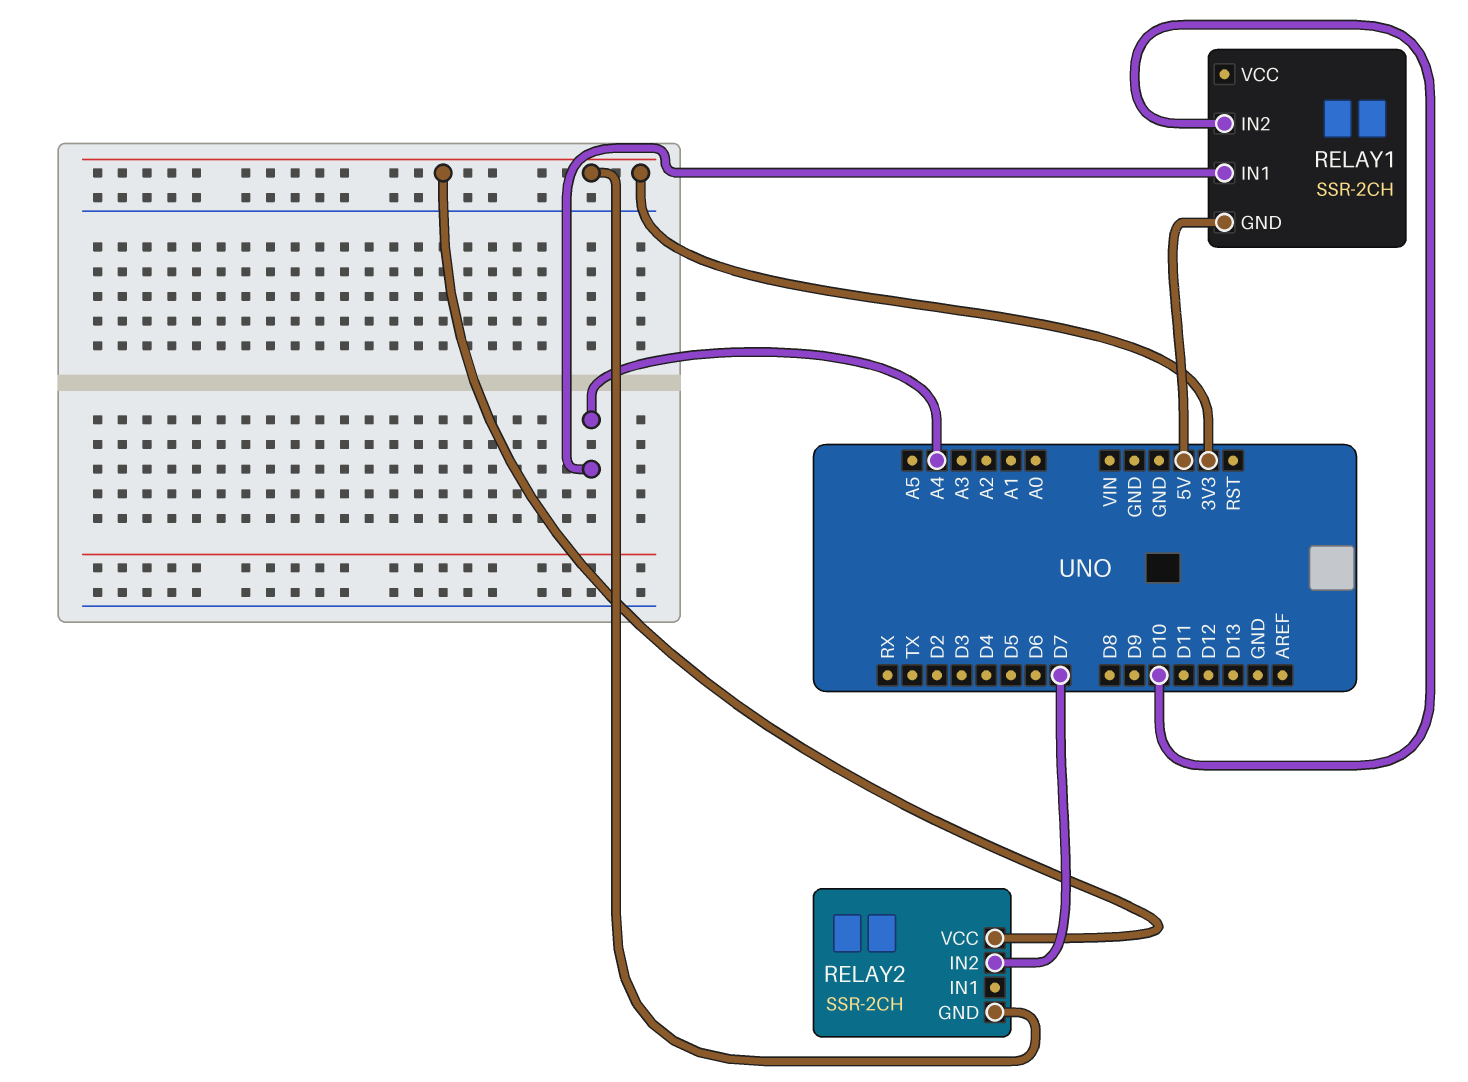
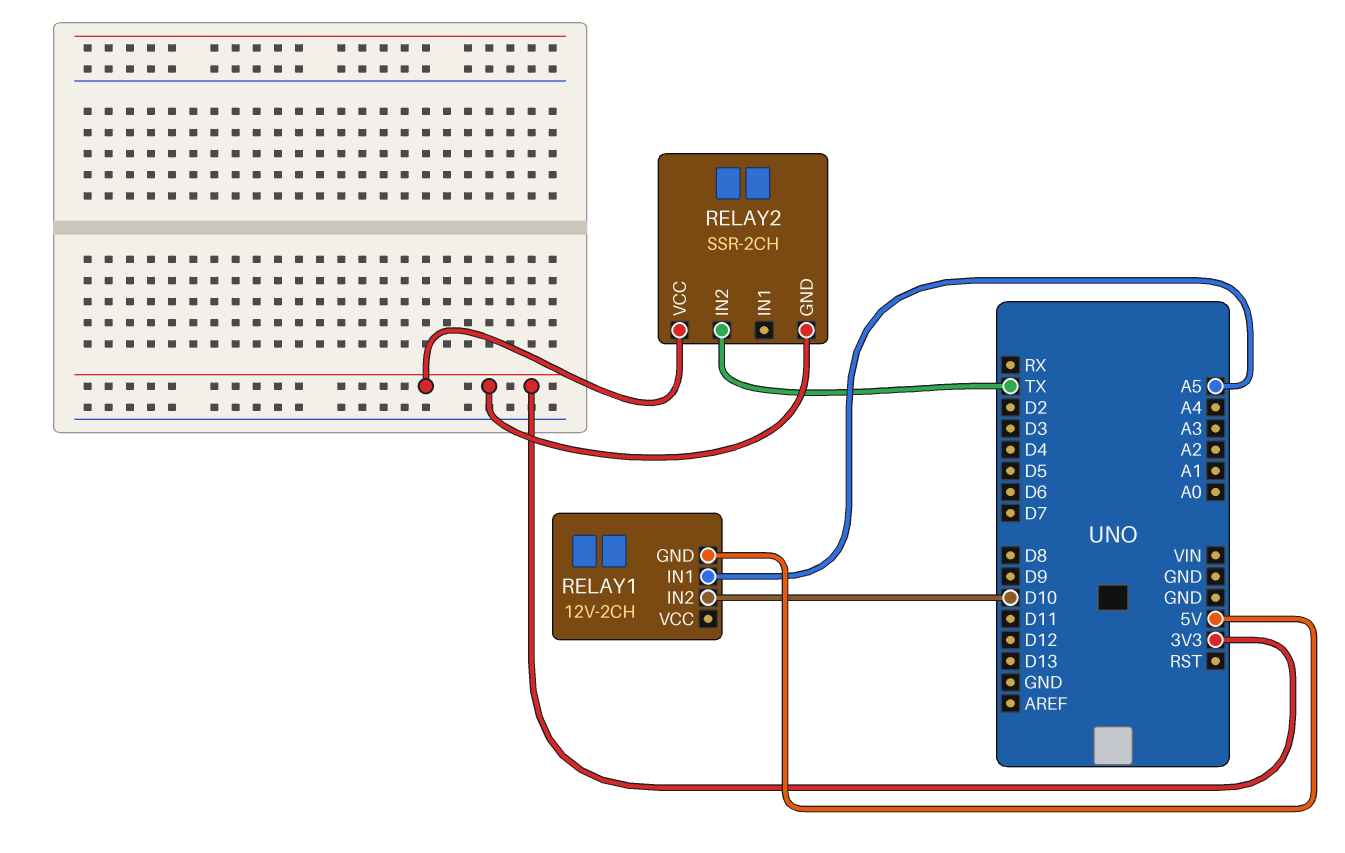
RELAY1: SSR-2CH -> 12V-2CH
RELAY1 pin IN1: A4 -> A5
RELAY2 pin IN2: D7 -> TX

